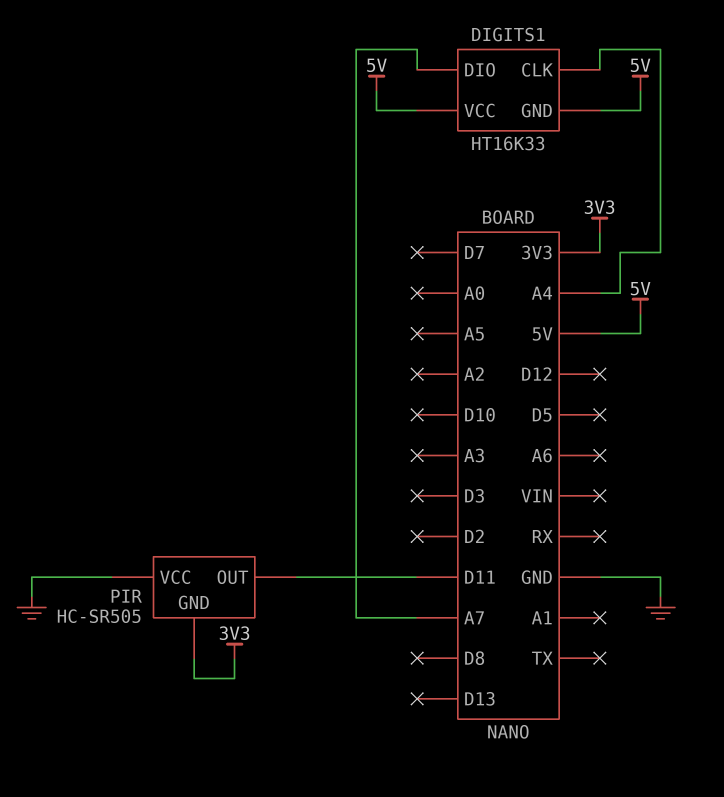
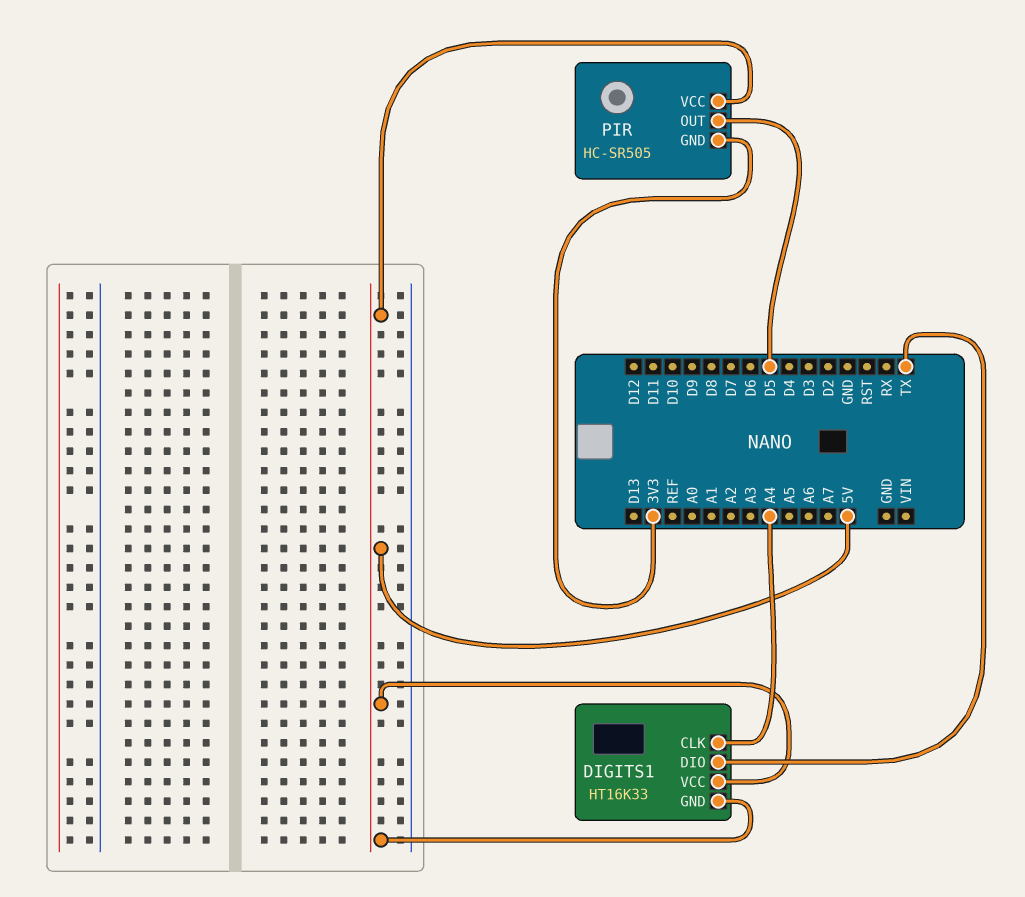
DIGITS1 pin DIO: A7 -> TX
PIR pin OUT: D11 -> D5
PIR pin VCC: GND -> 5V

